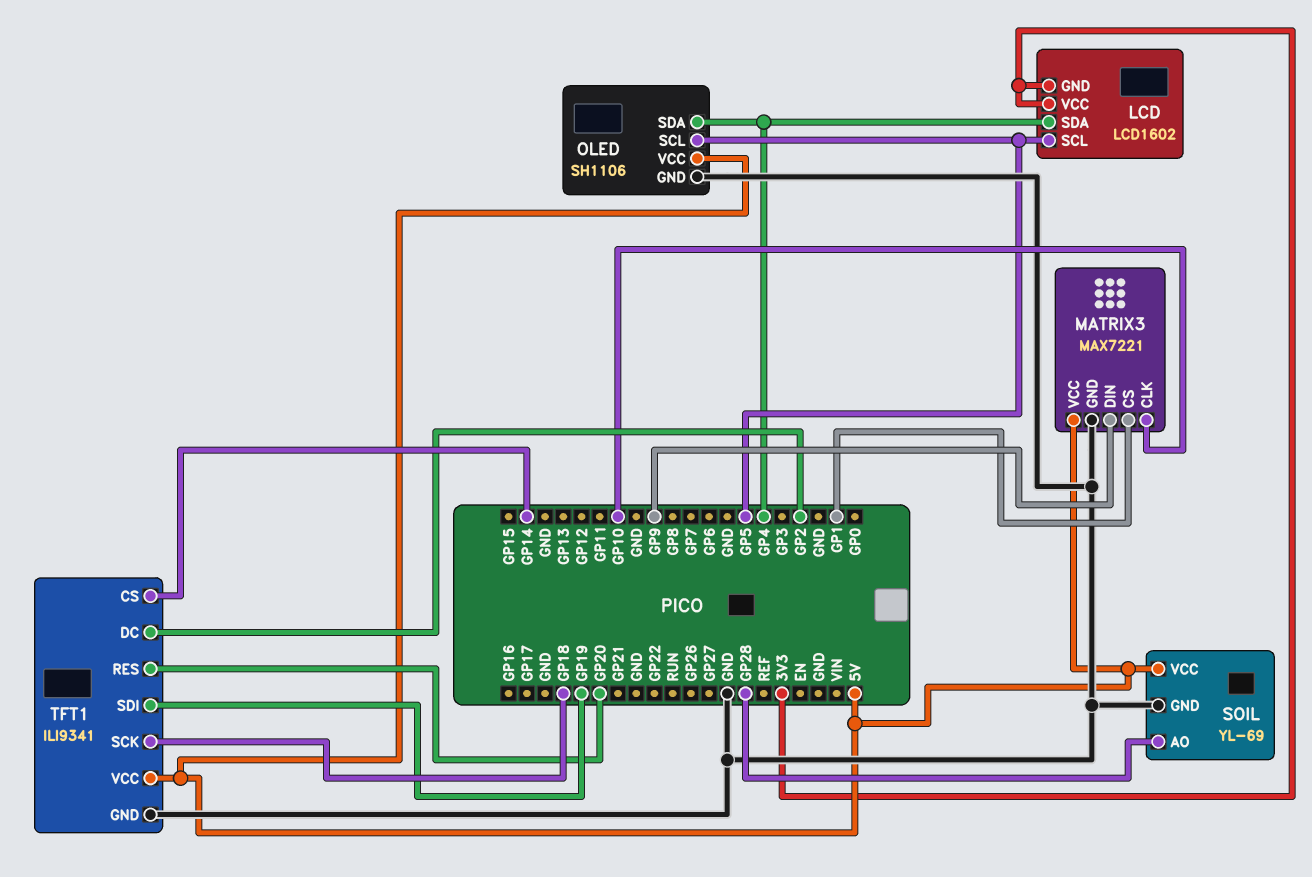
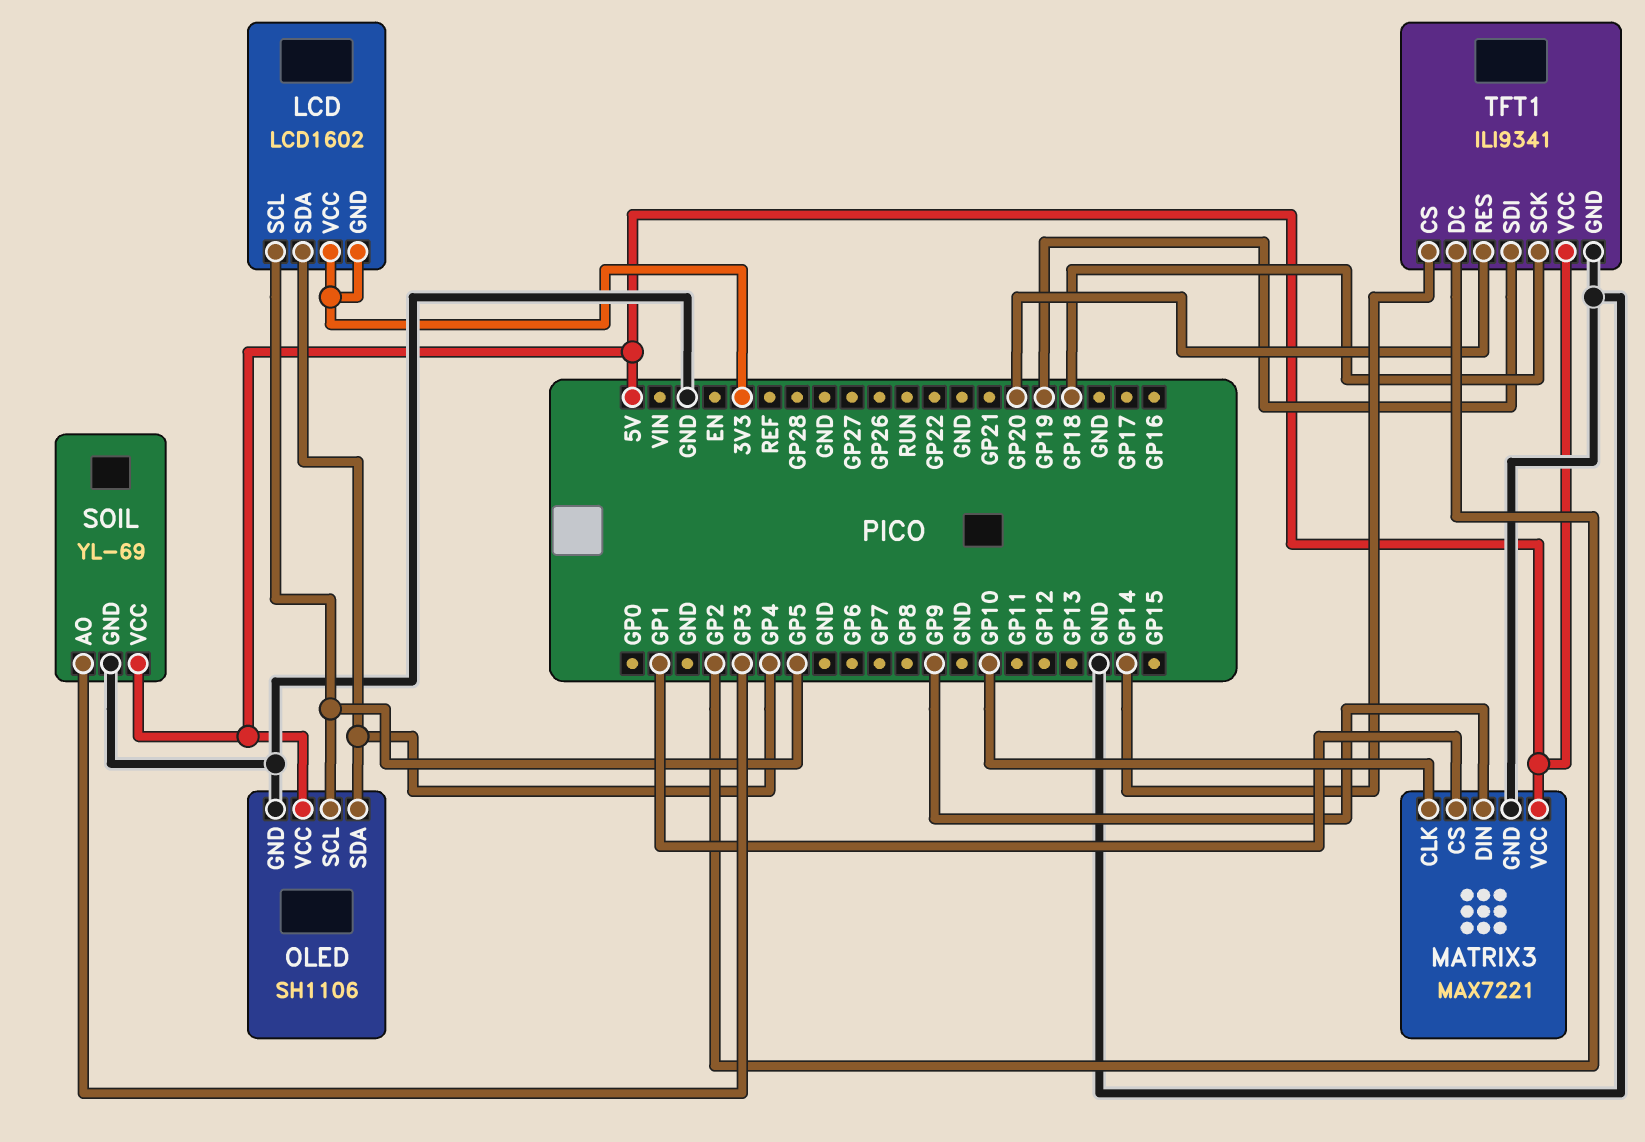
SOIL pin AO: GP28 -> GP3

